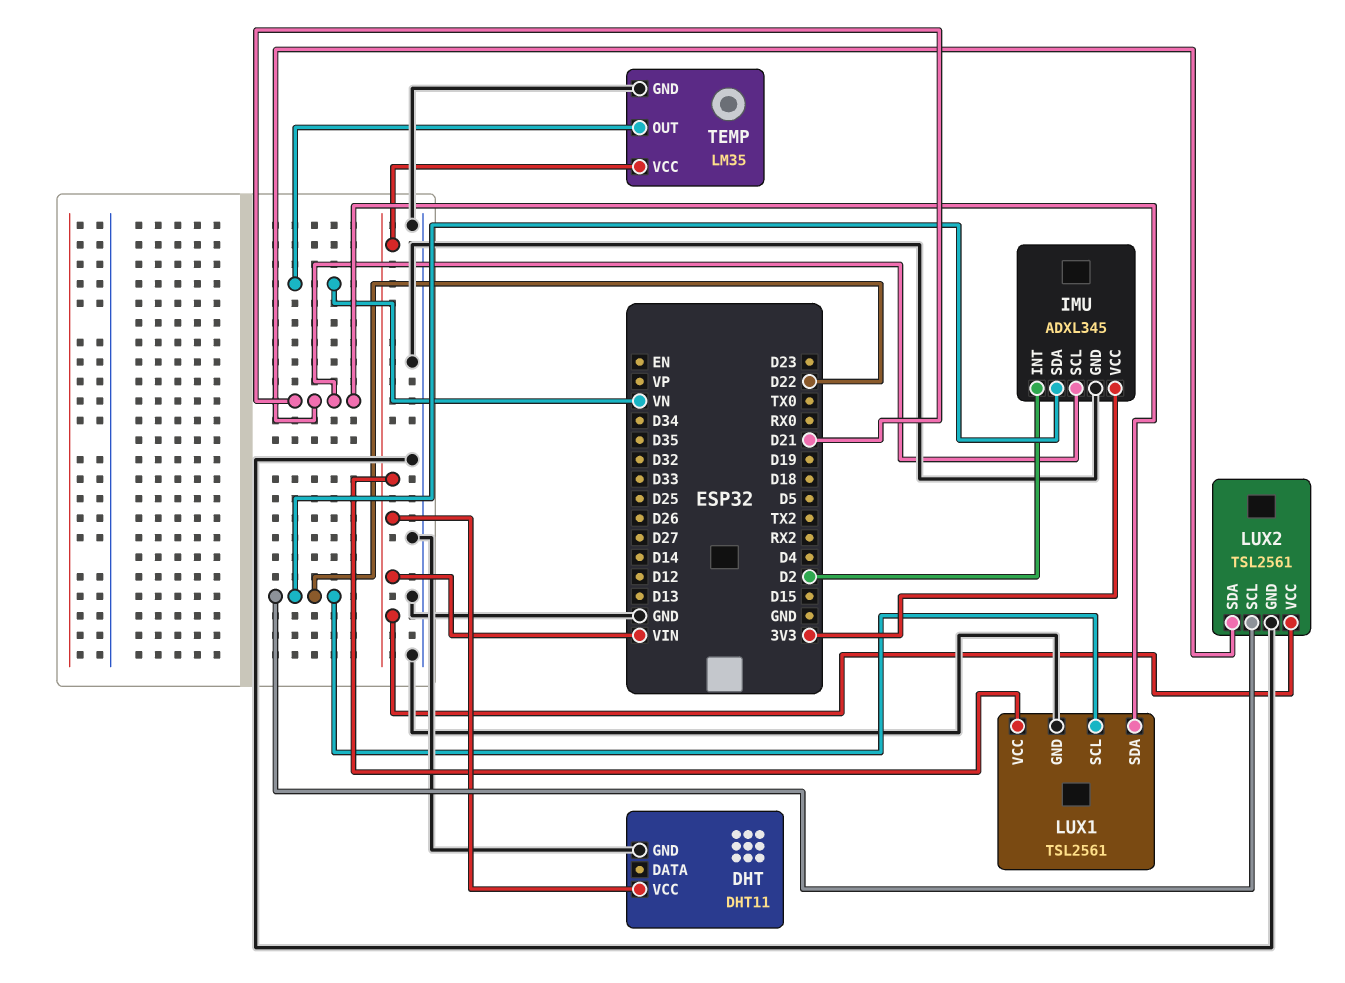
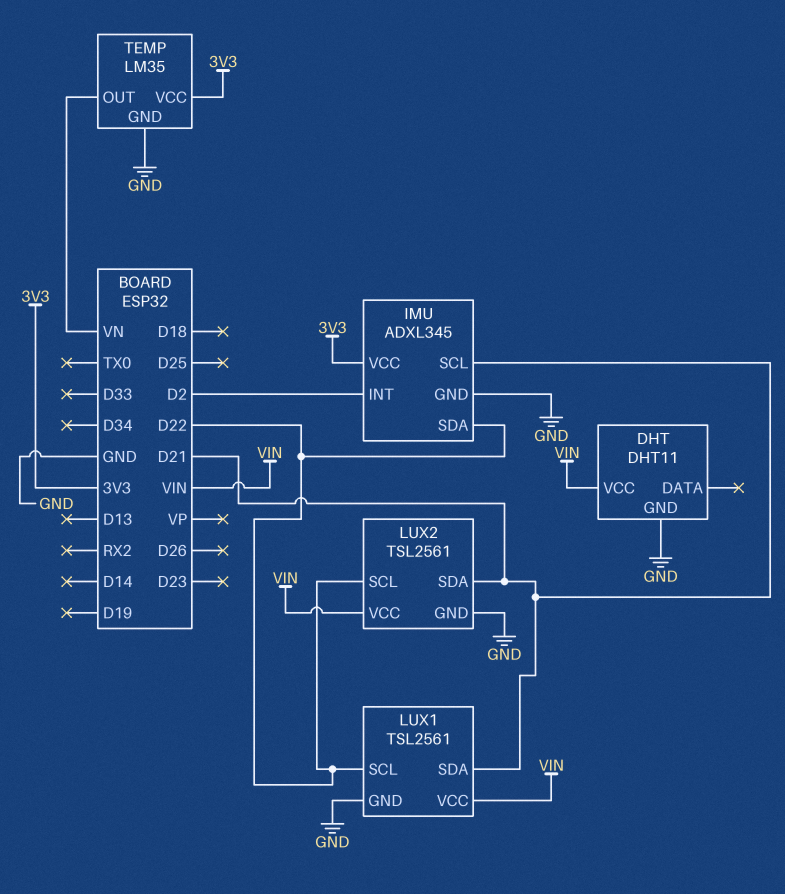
TEMP pin VCC: VIN -> 3V3

